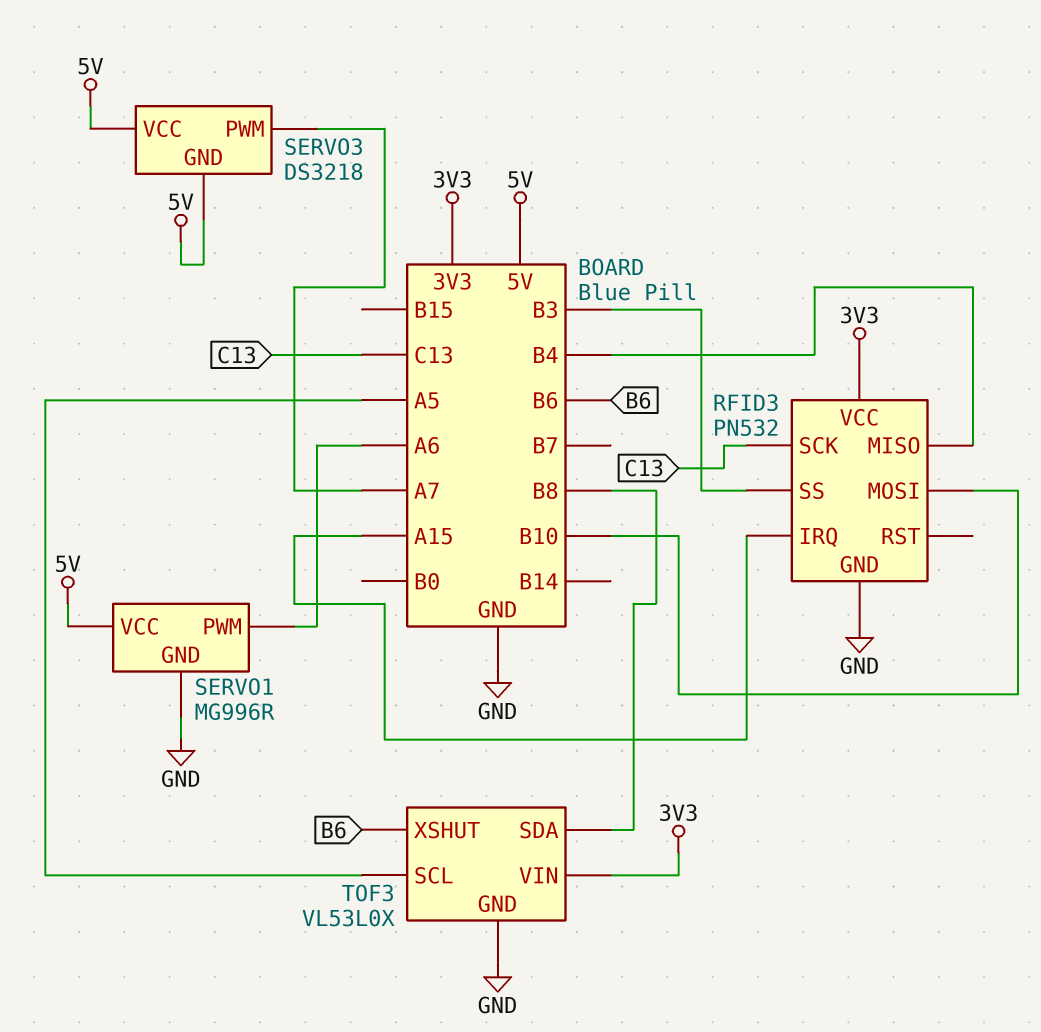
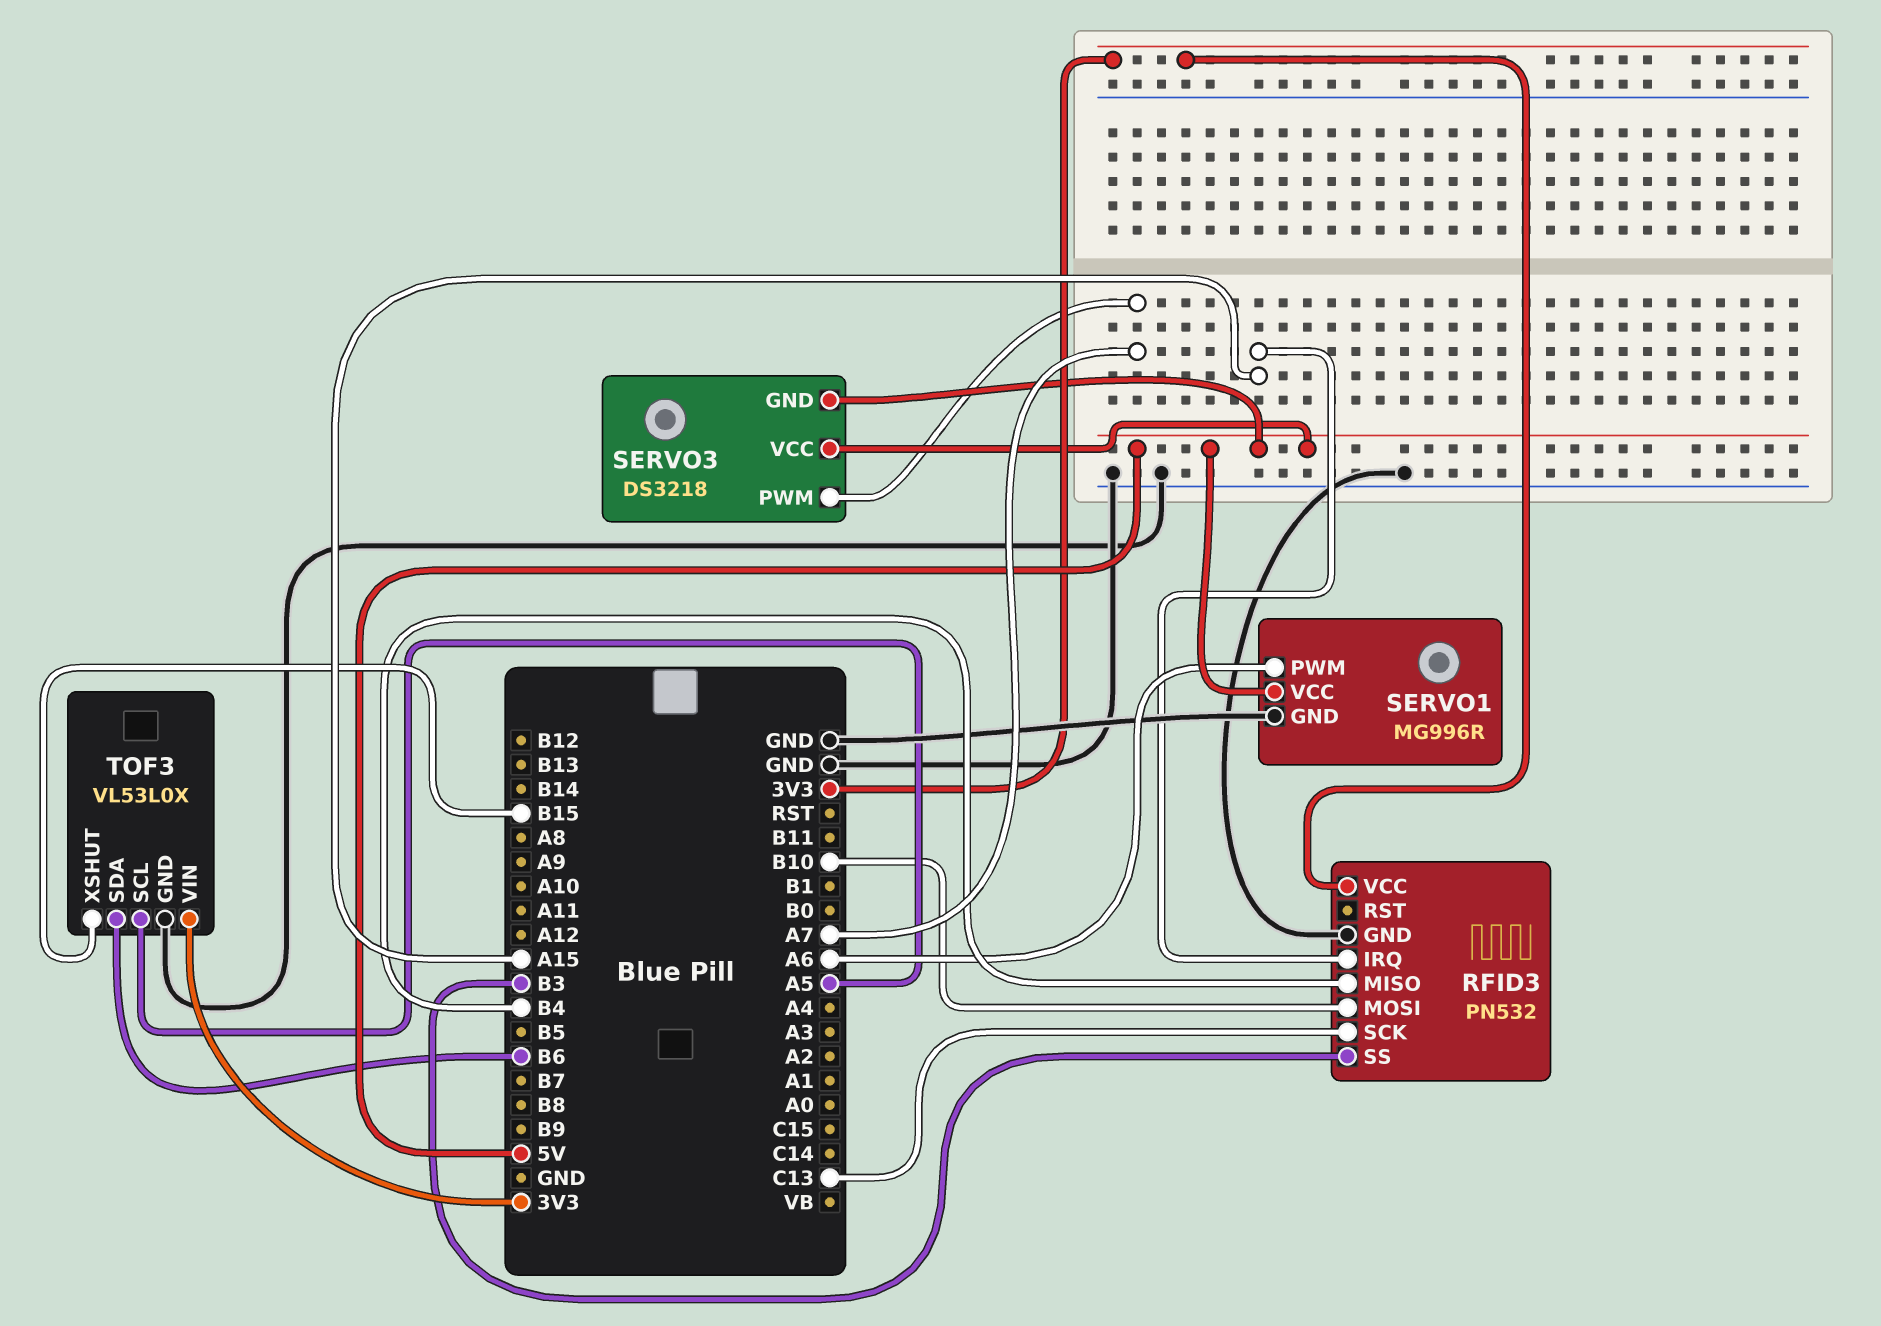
TOF3 pin SDA: B8 -> B6
TOF3 pin XSHUT: B6 -> B15

